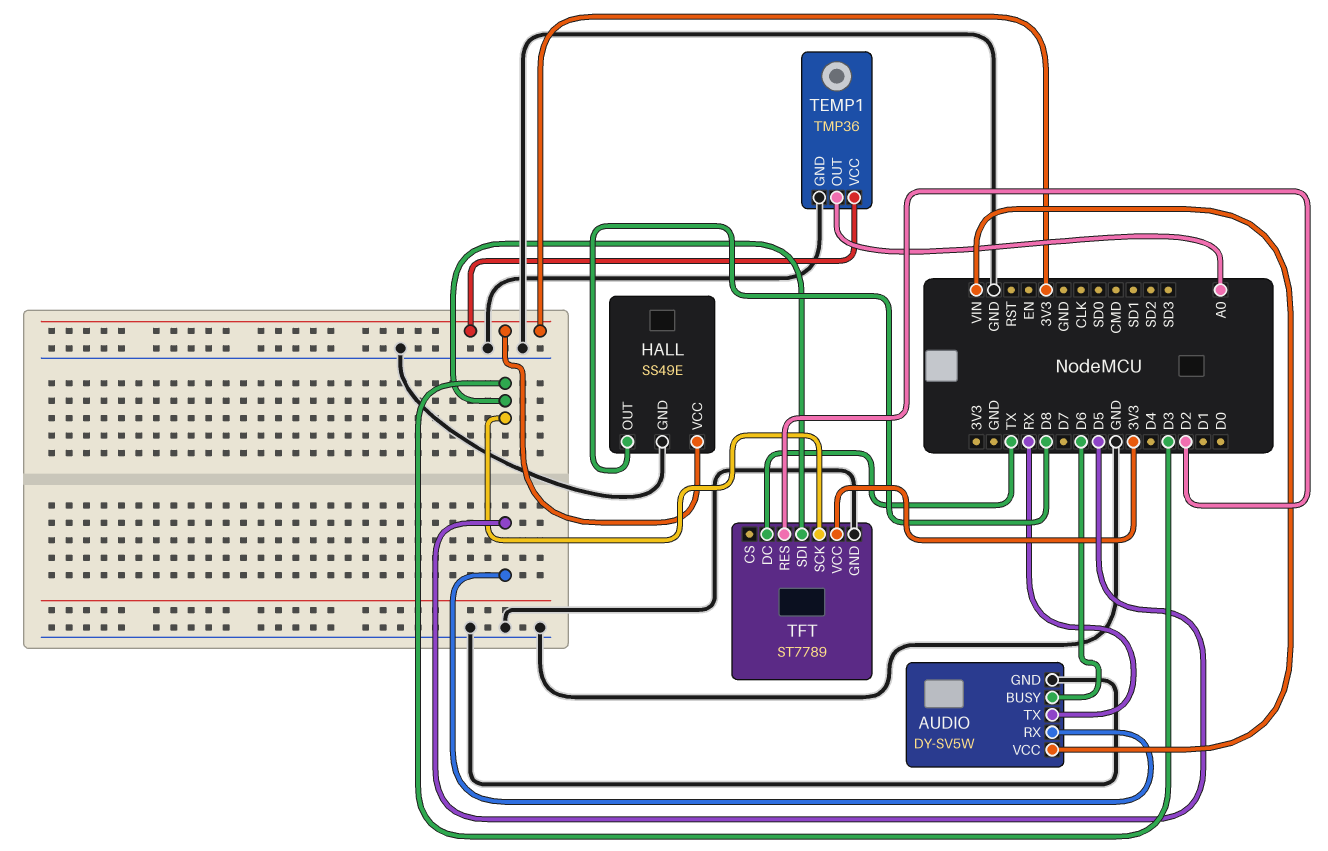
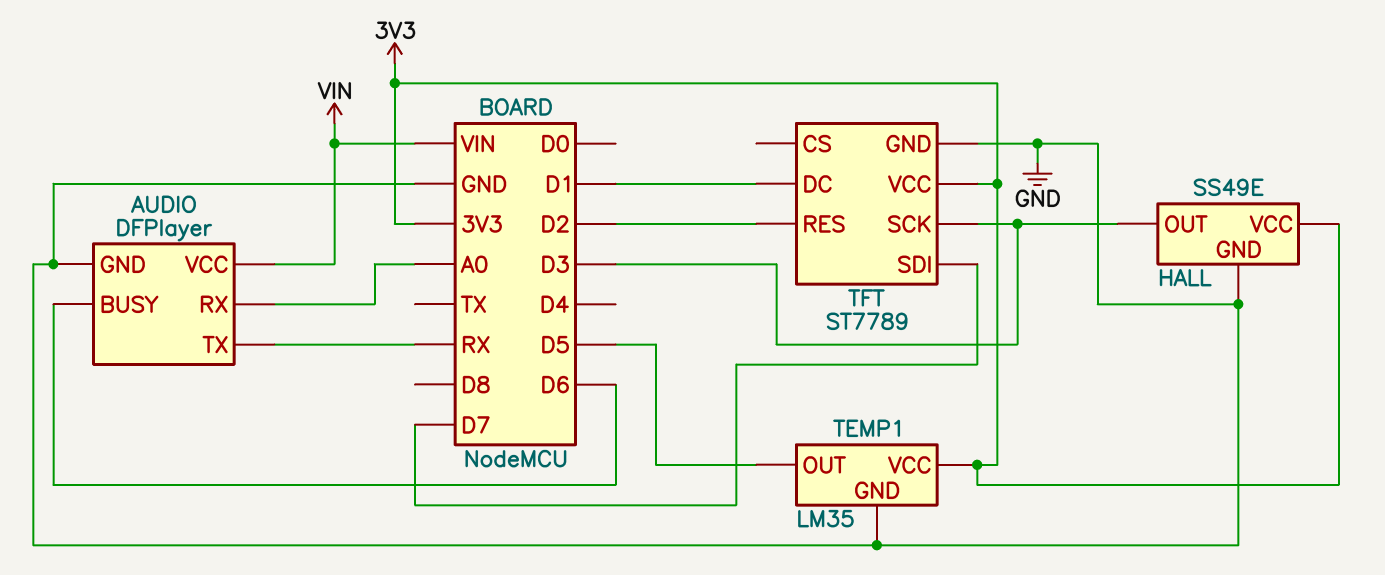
AUDIO: DY-SV5W -> DFPlayer
AUDIO pin RX: D5 -> A0
HALL pin OUT: D8 -> D3
TEMP1: TMP36 -> LM35
TEMP1 pin OUT: A0 -> D5
TFT pin DC: TX -> D1
TFT pin SDI: D3 -> D7

